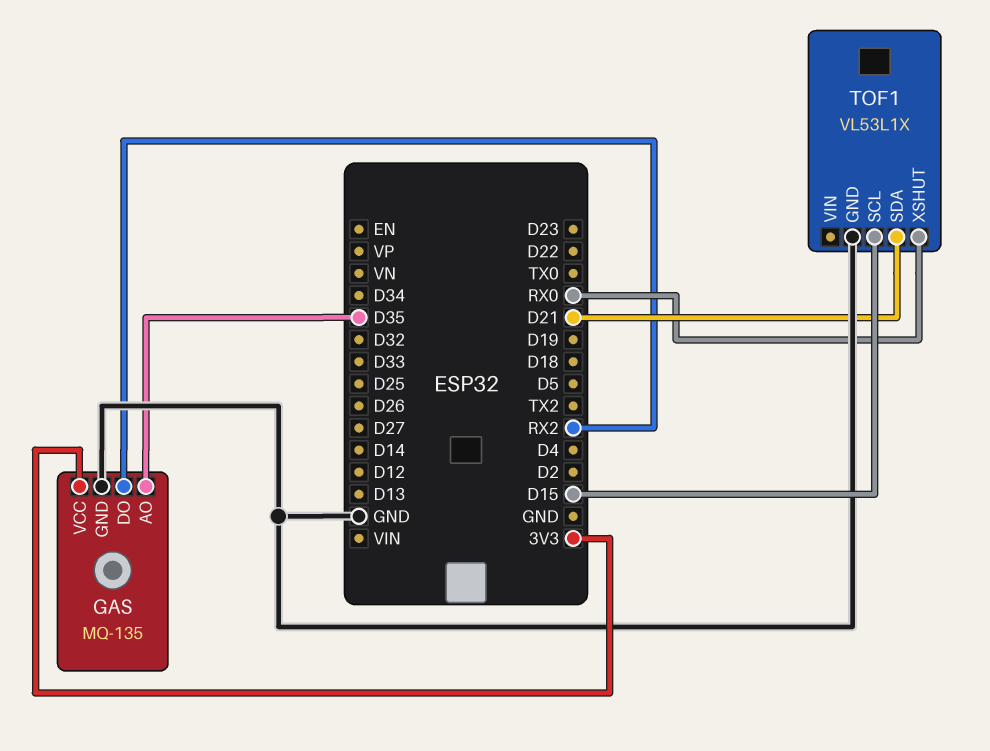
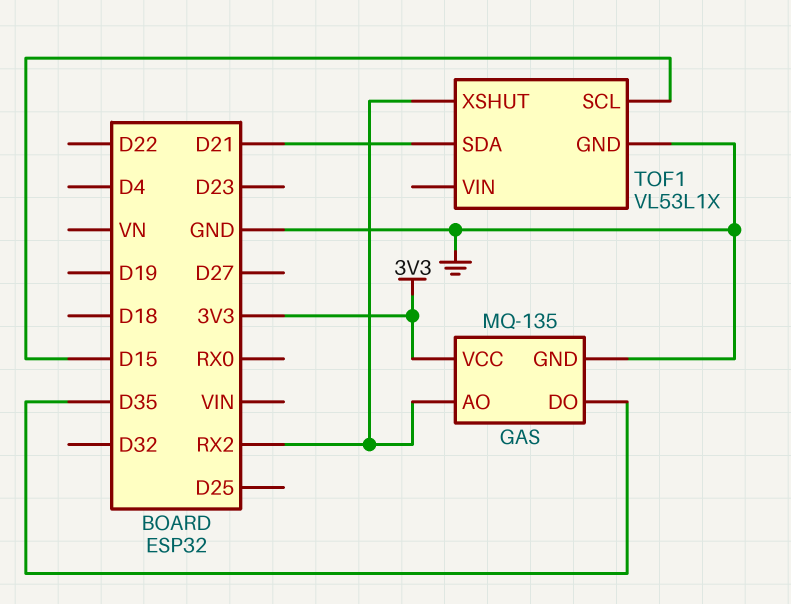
GAS pin AO: D35 -> RX2
GAS pin DO: RX2 -> D35
TOF1 pin XSHUT: RX0 -> RX2

